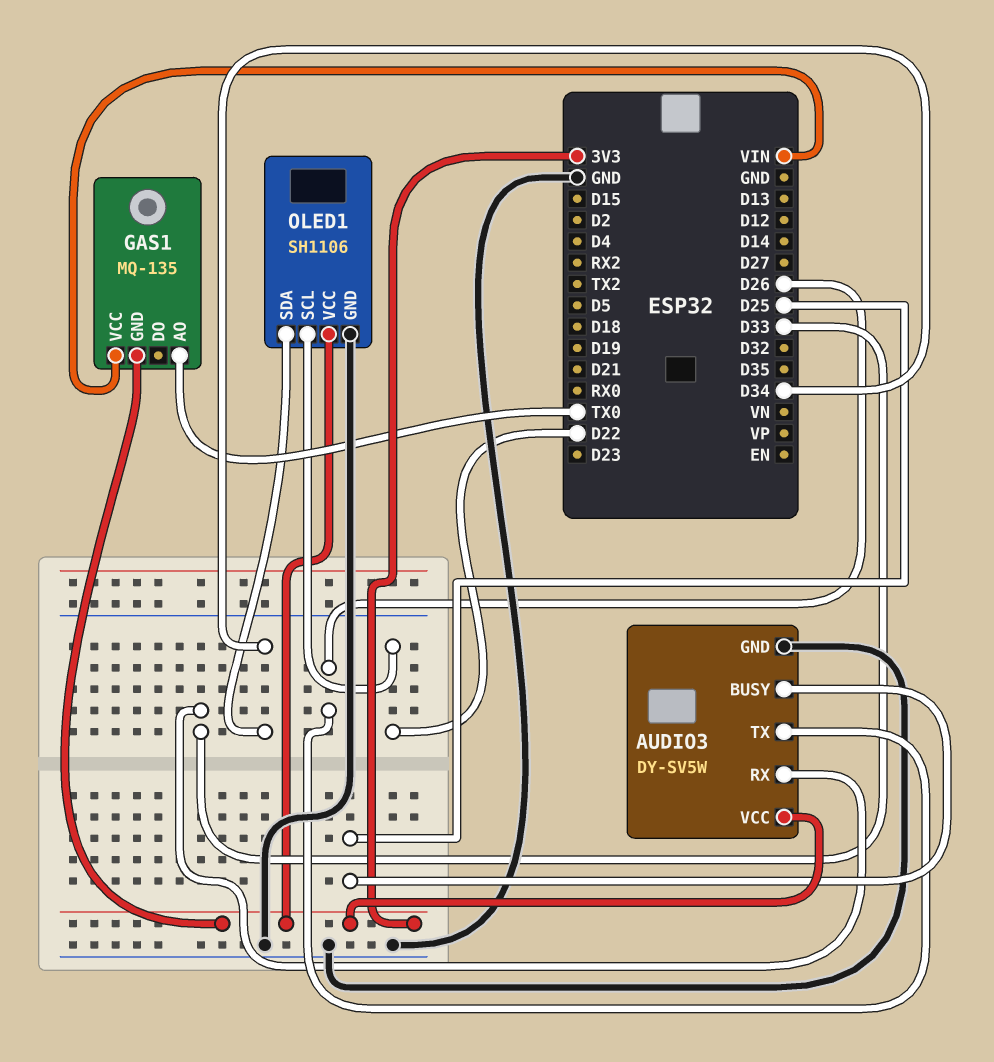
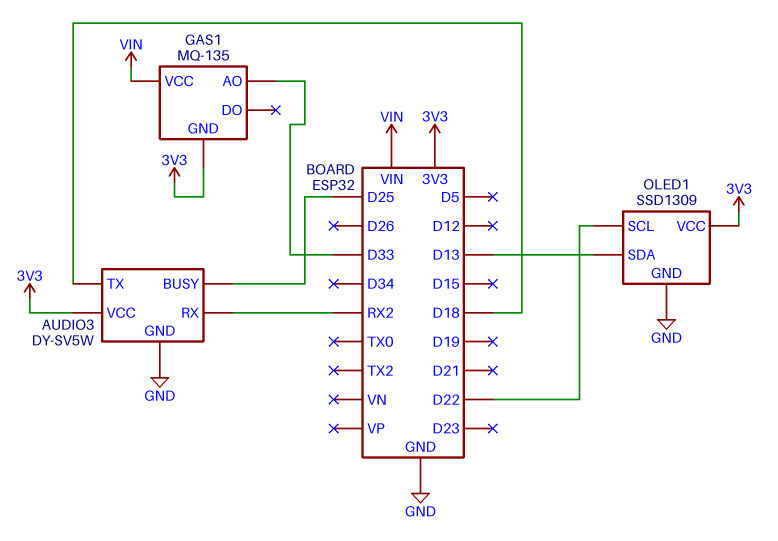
AUDIO3 pin RX: D33 -> RX2
AUDIO3 pin TX: D26 -> D18
GAS1 pin AO: TX0 -> D33
OLED1: SH1106 -> SSD1309
OLED1 pin SDA: D34 -> D13

